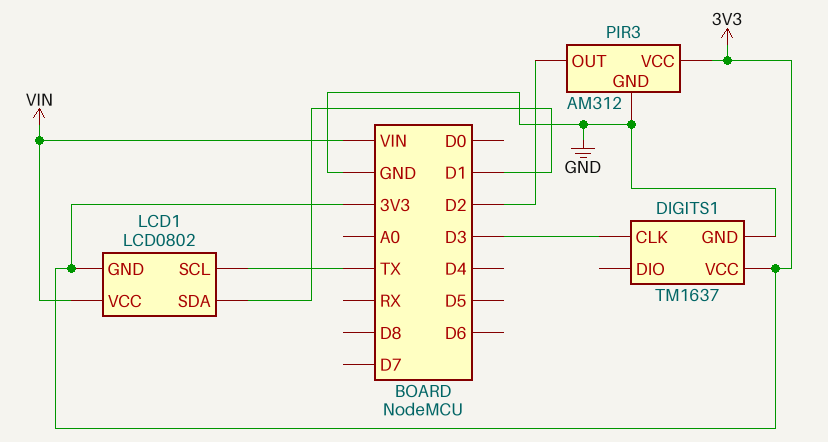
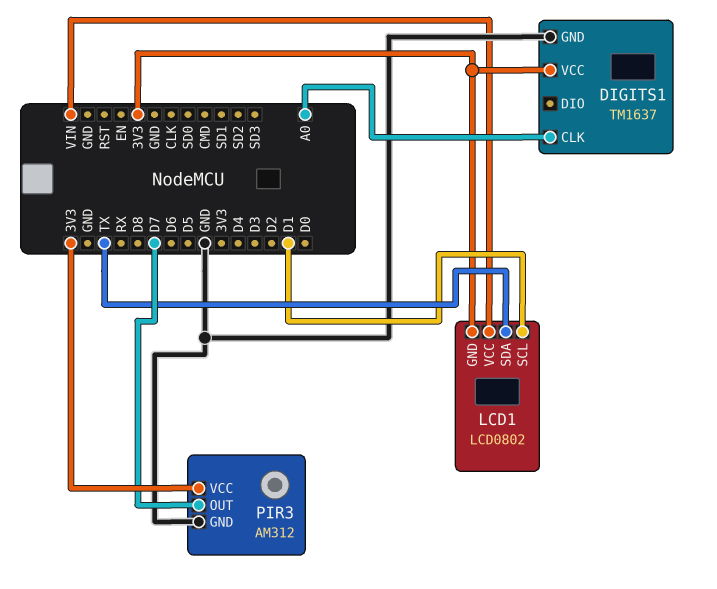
DIGITS1 pin CLK: D3 -> A0
LCD1 pin SCL: TX -> D1
LCD1 pin SDA: D1 -> TX
PIR3 pin OUT: D2 -> D7

